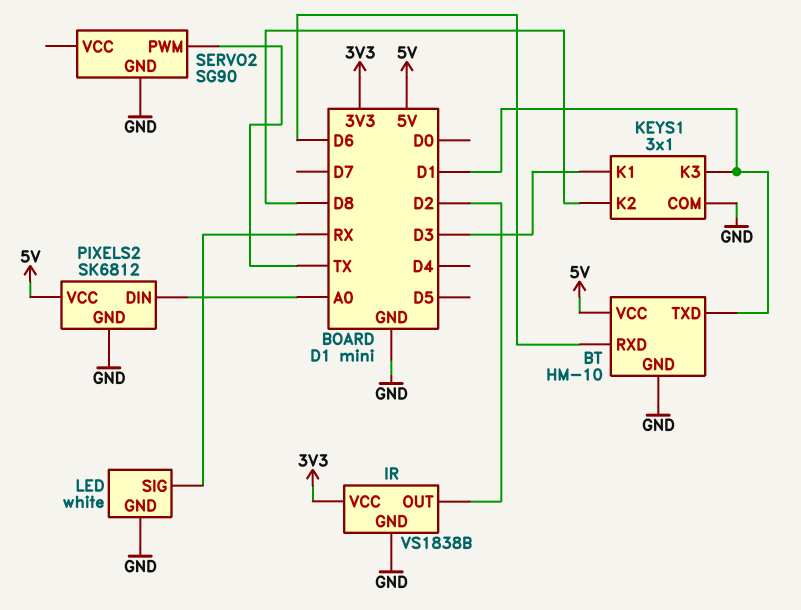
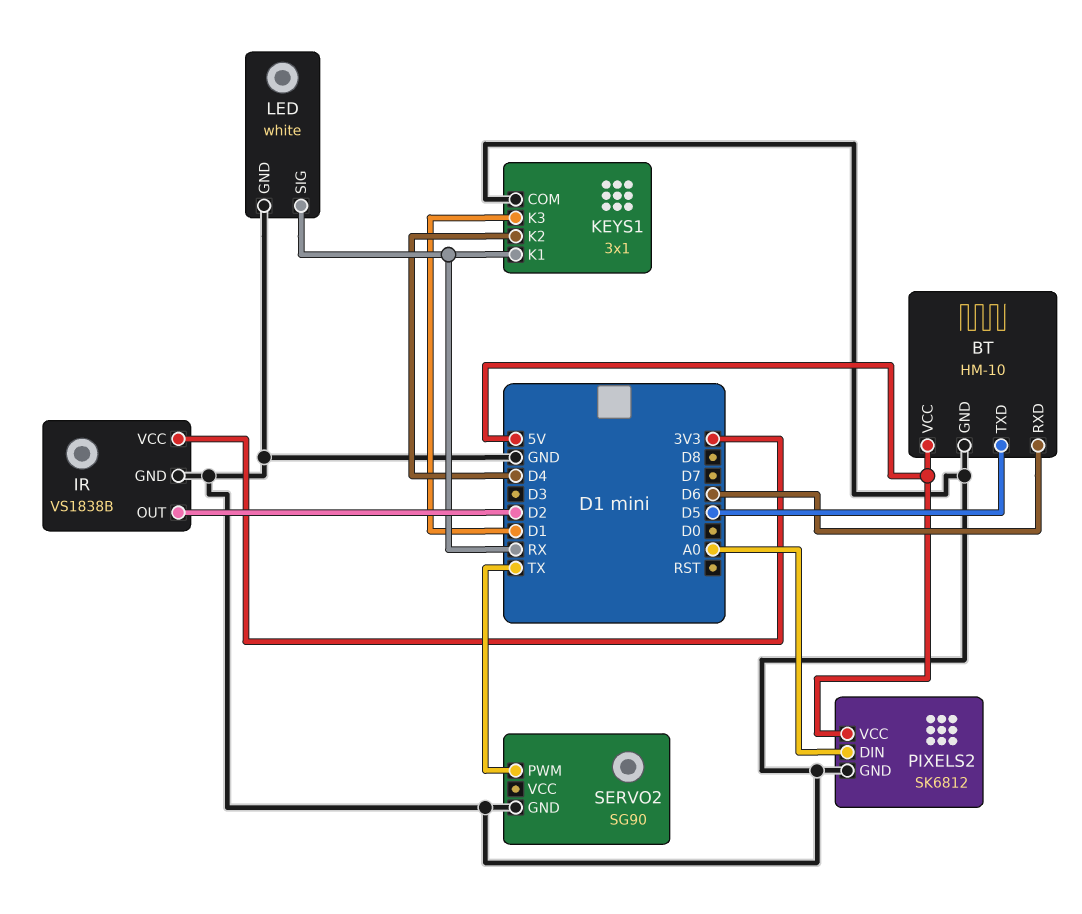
BT pin TXD: D1 -> D5
KEYS1 pin K1: D3 -> RX
KEYS1 pin K2: D8 -> D4

